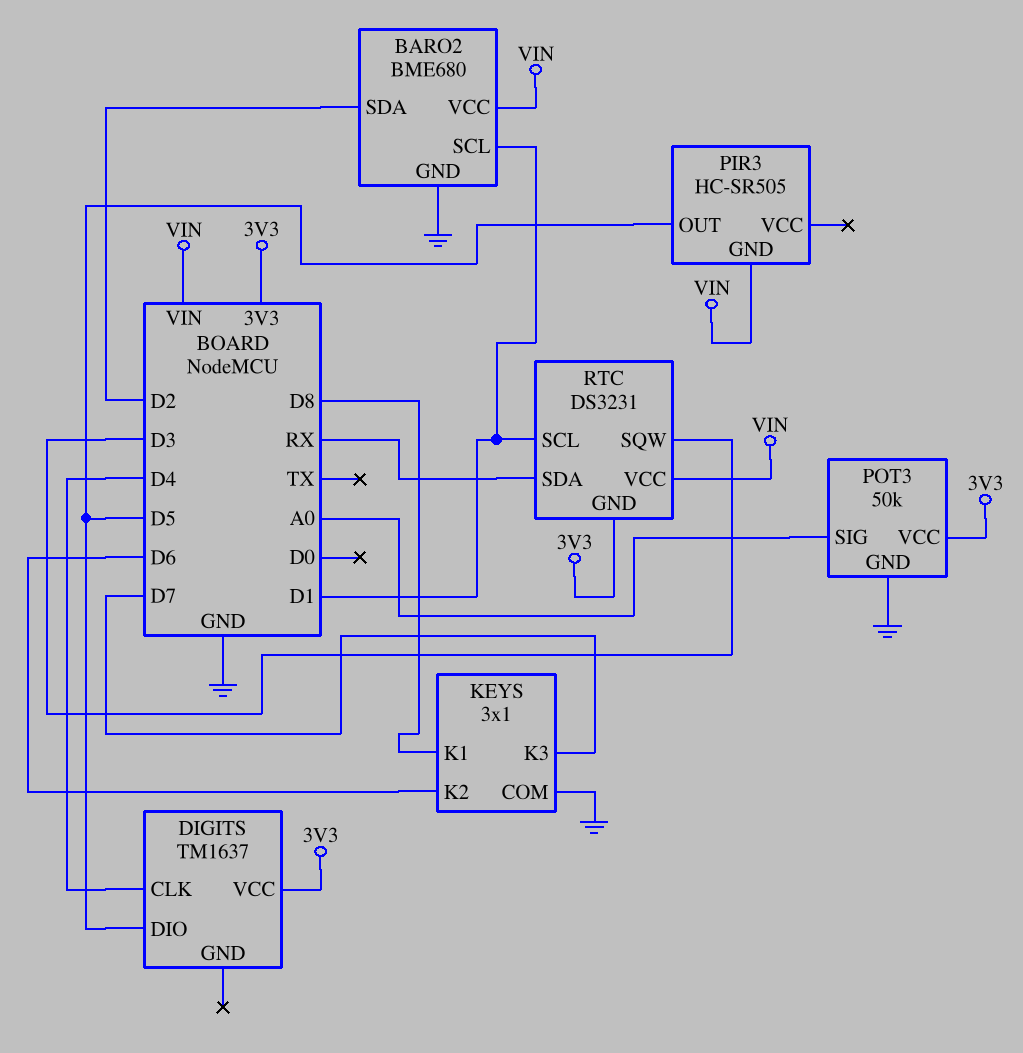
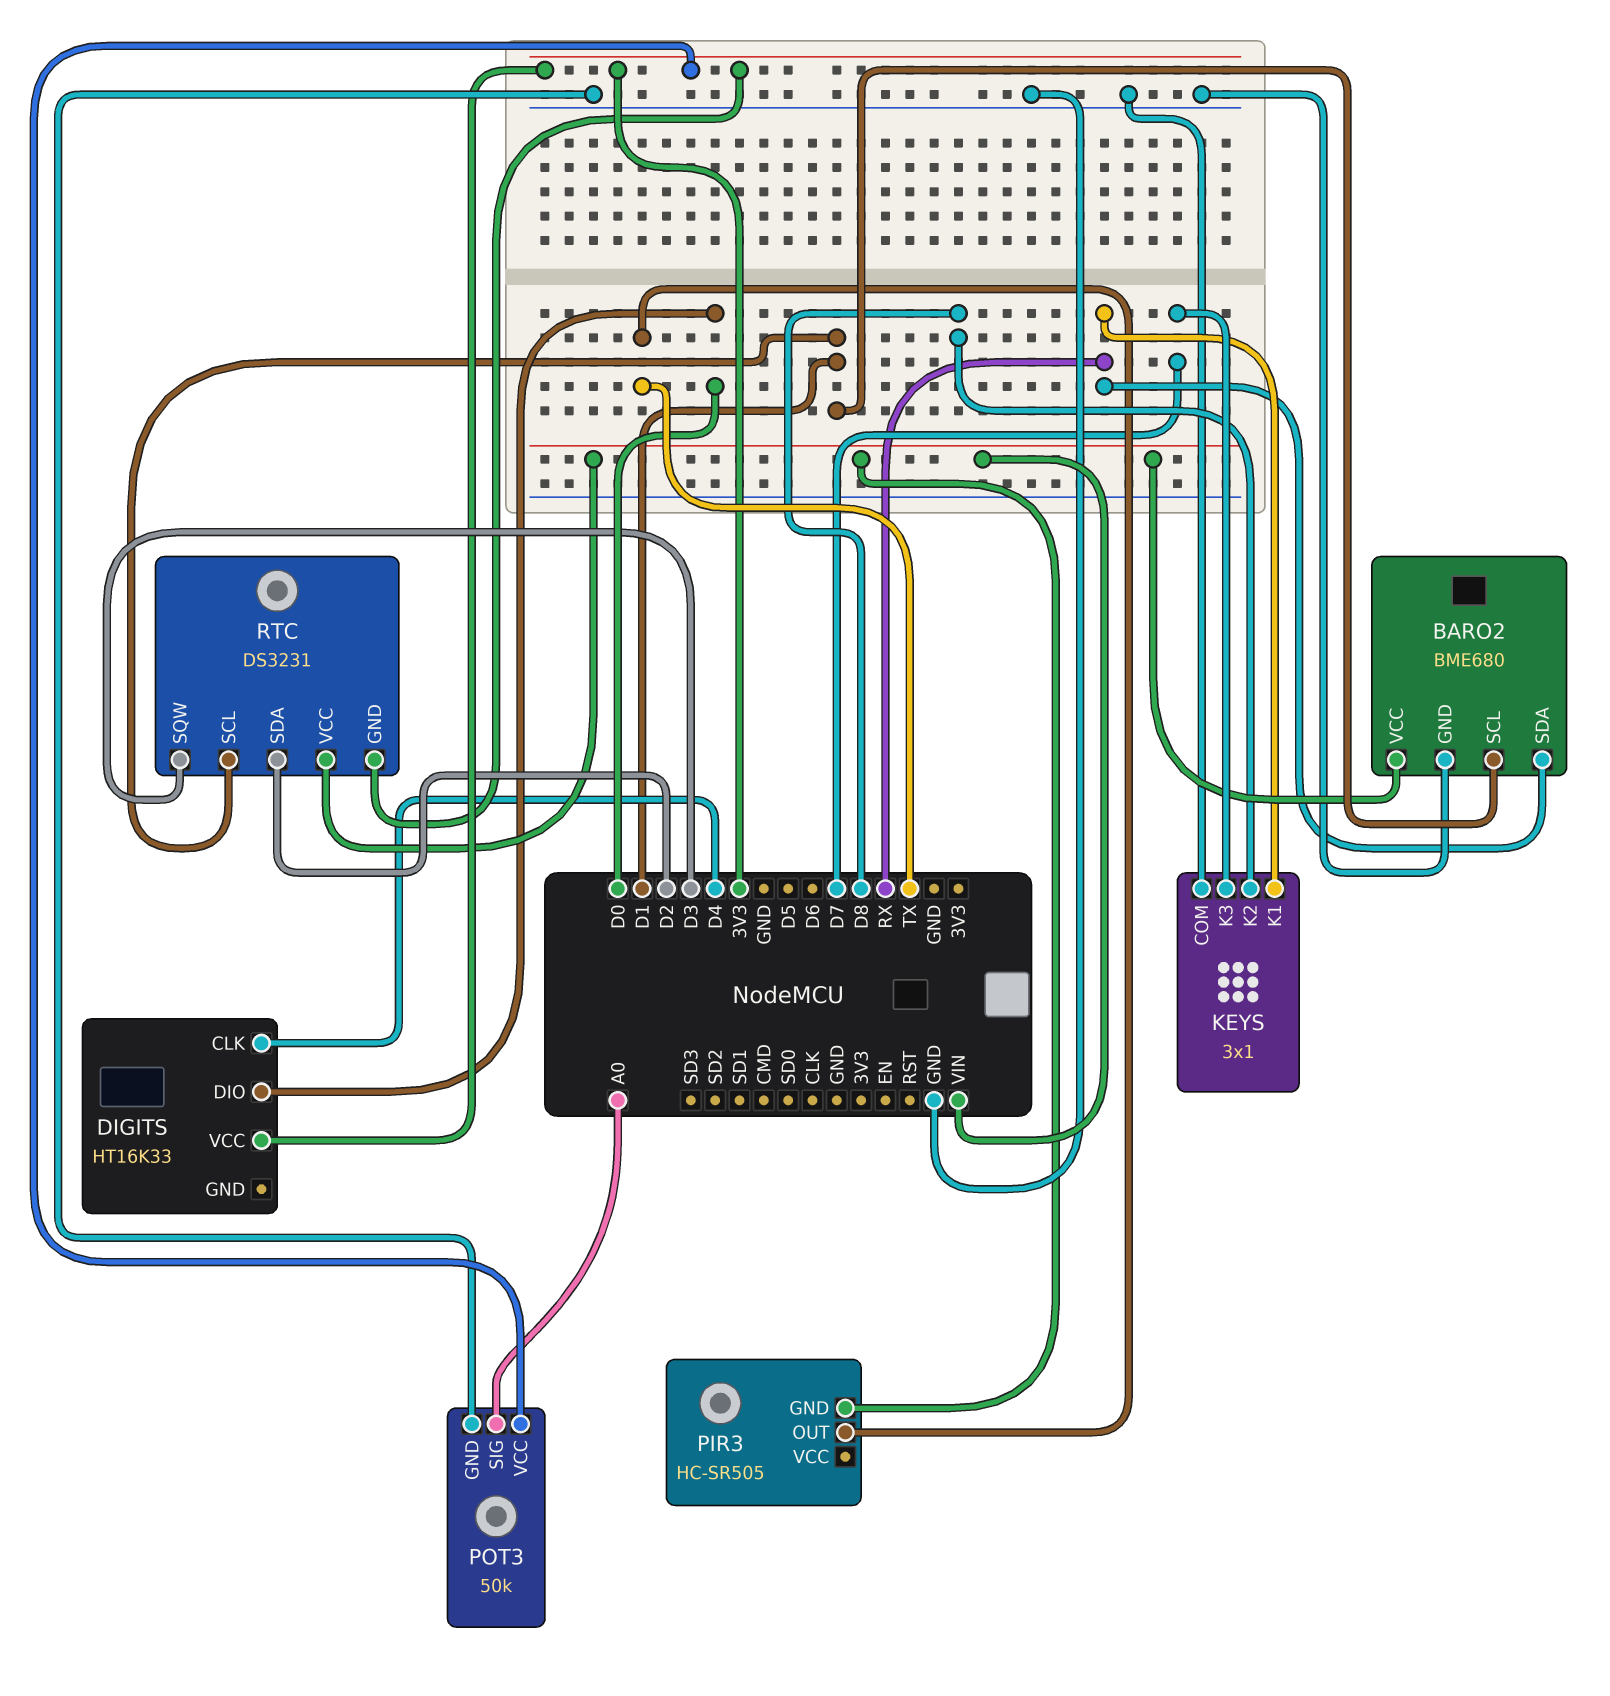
BARO2 pin SDA: D2 -> RX
DIGITS: TM1637 -> HT16K33
DIGITS pin DIO: D5 -> D0
KEYS pin K1: D8 -> RX
KEYS pin K2: D6 -> D8
PIR3 pin OUT: D5 -> TX
RTC pin SDA: RX -> D2

